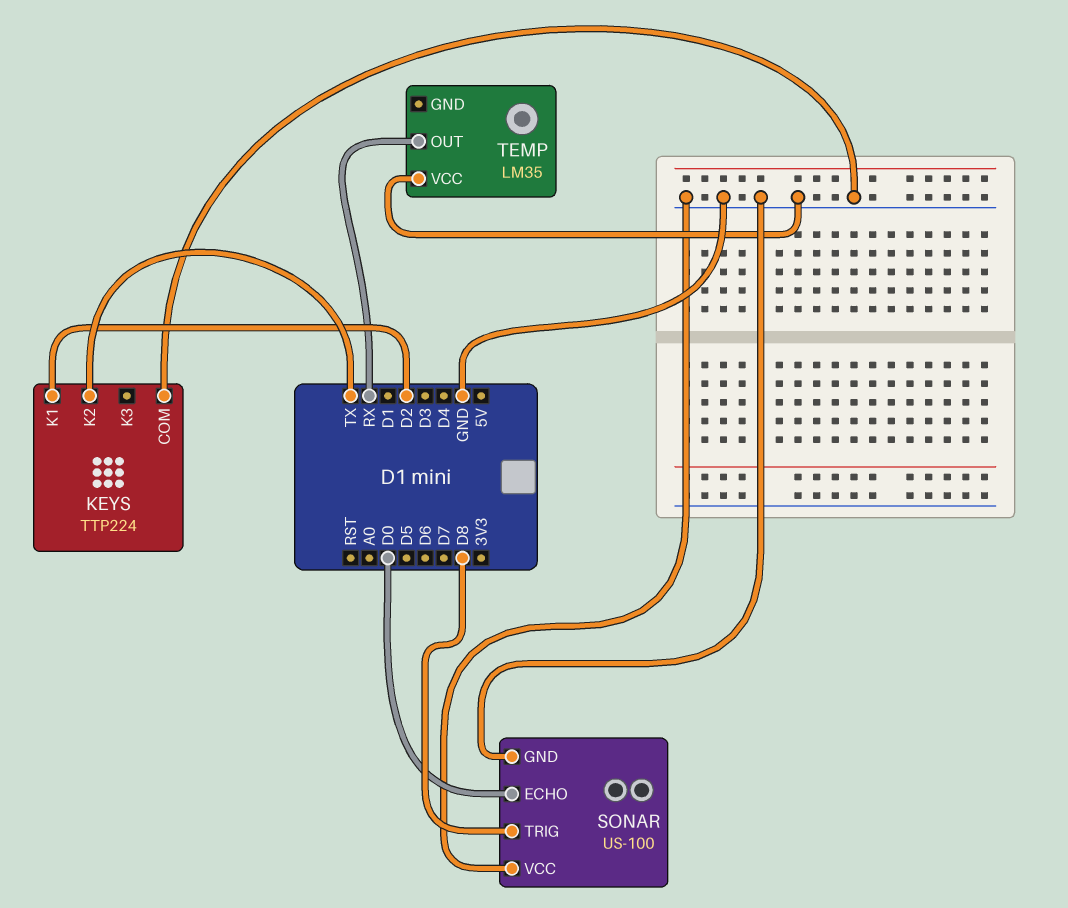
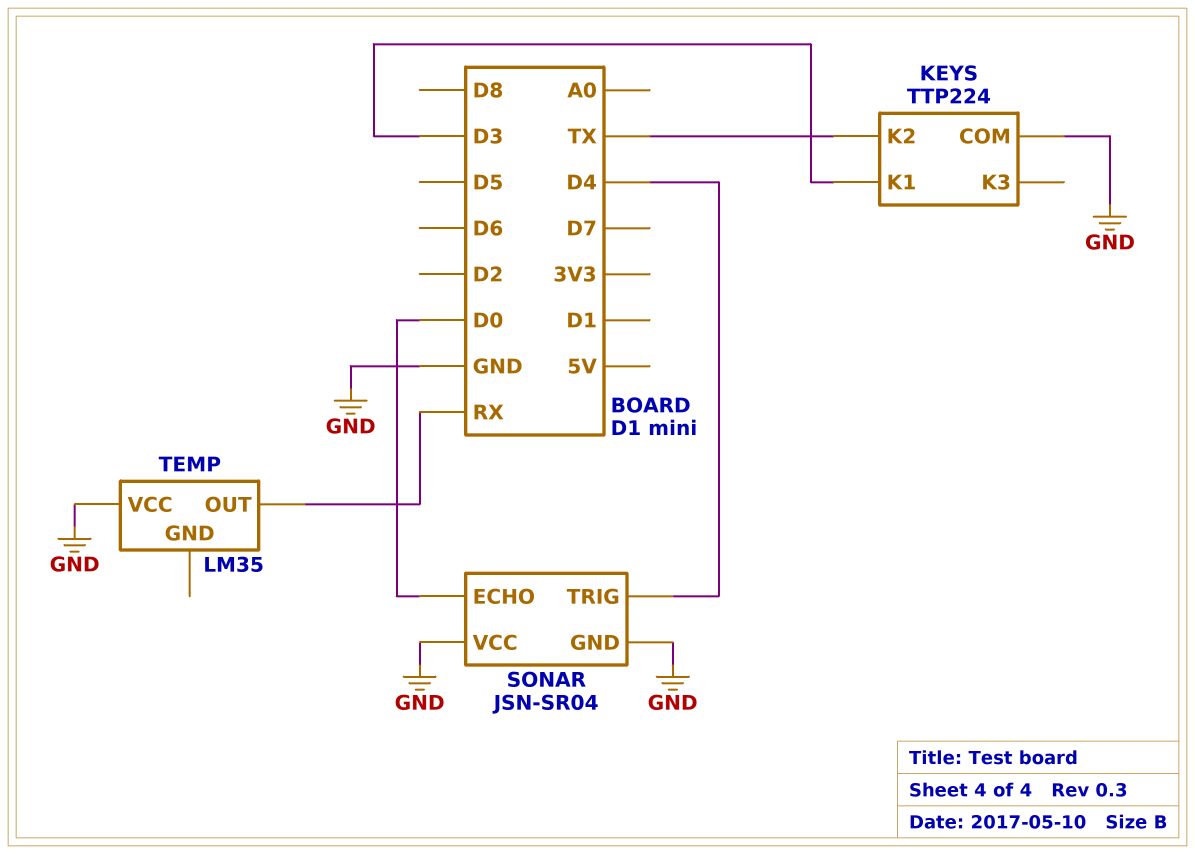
KEYS pin K1: D2 -> D3
SONAR: US-100 -> JSN-SR04
SONAR pin TRIG: D8 -> D4

